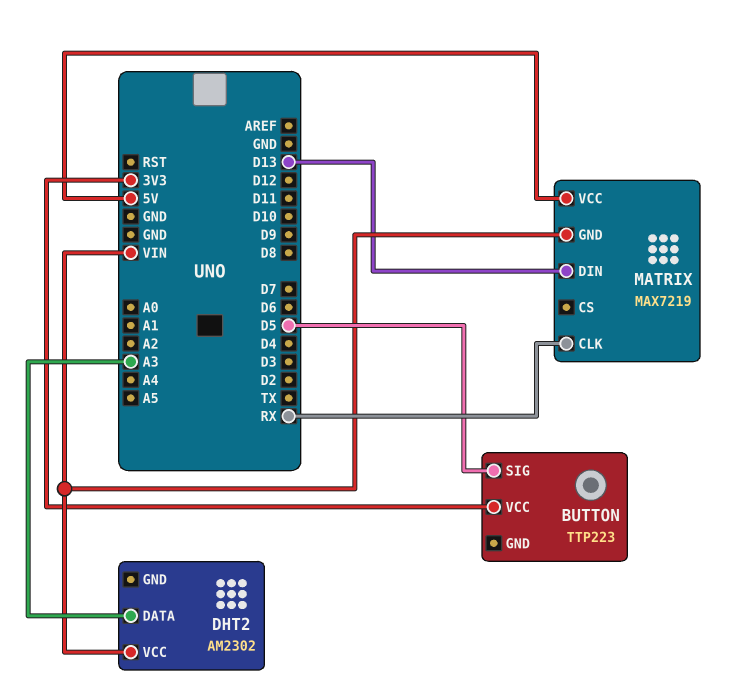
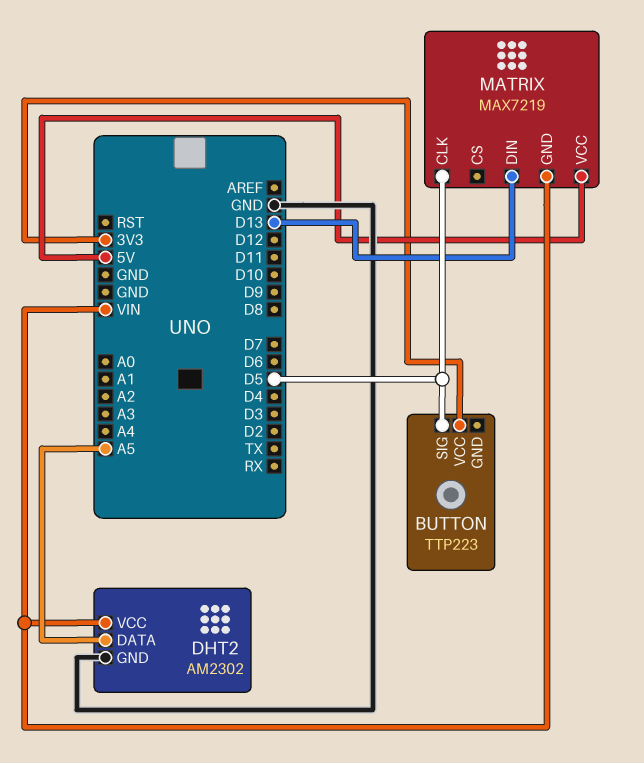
DHT2 pin DATA: A3 -> A5
DHT2 pin GND: none -> GND
MATRIX pin CLK: RX -> D5

